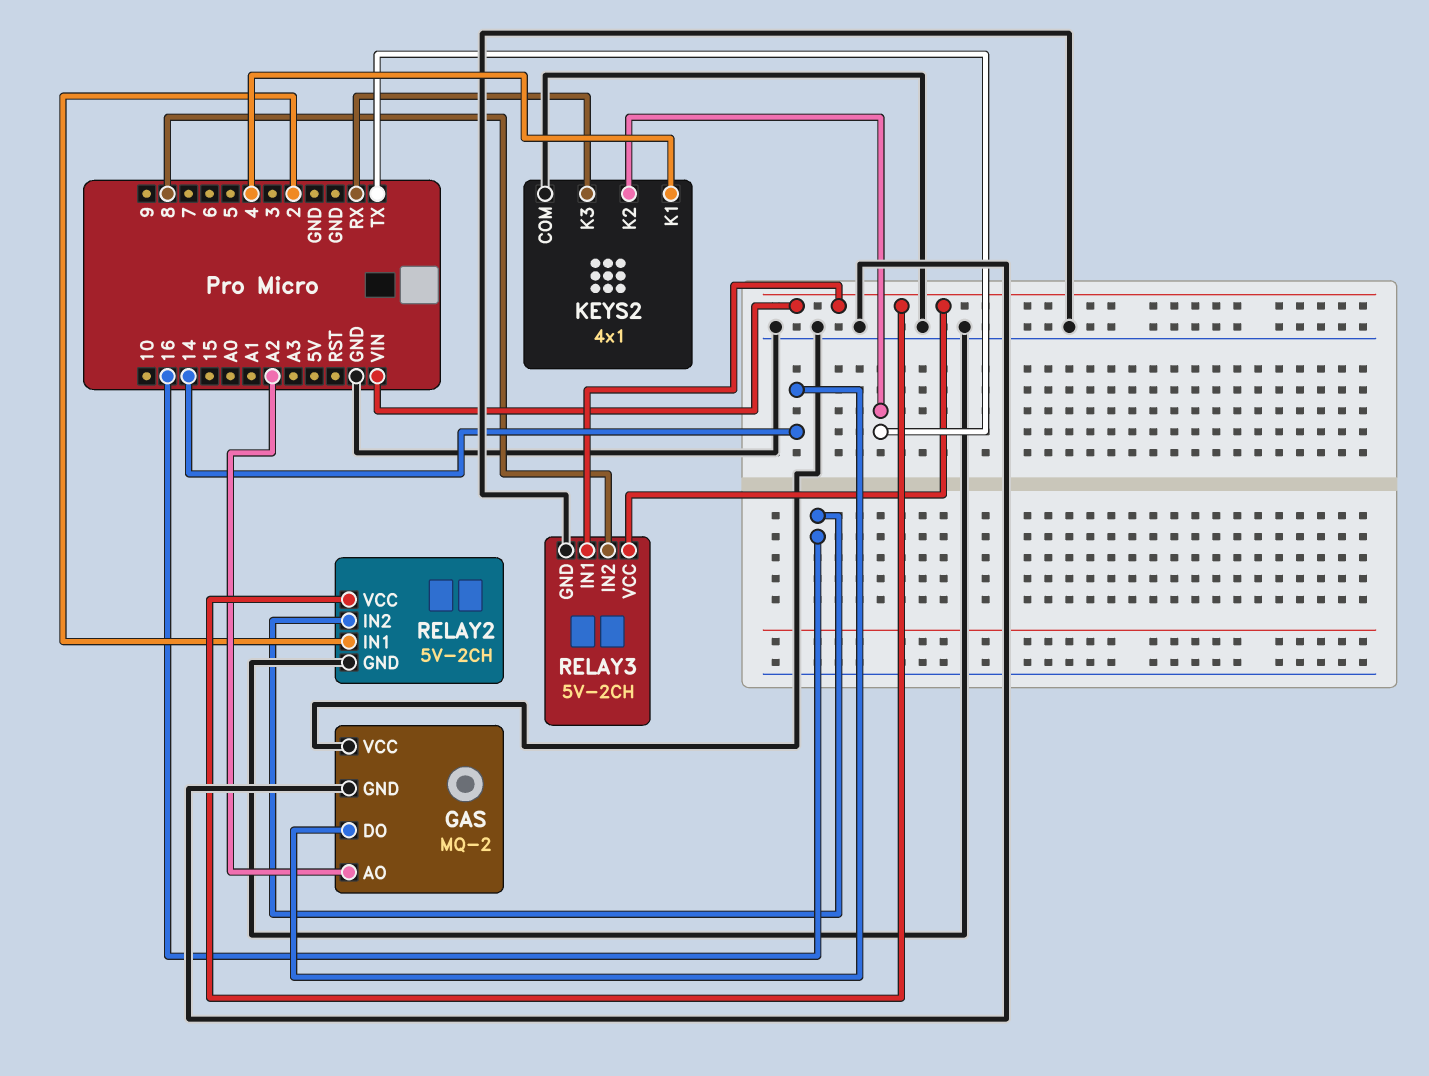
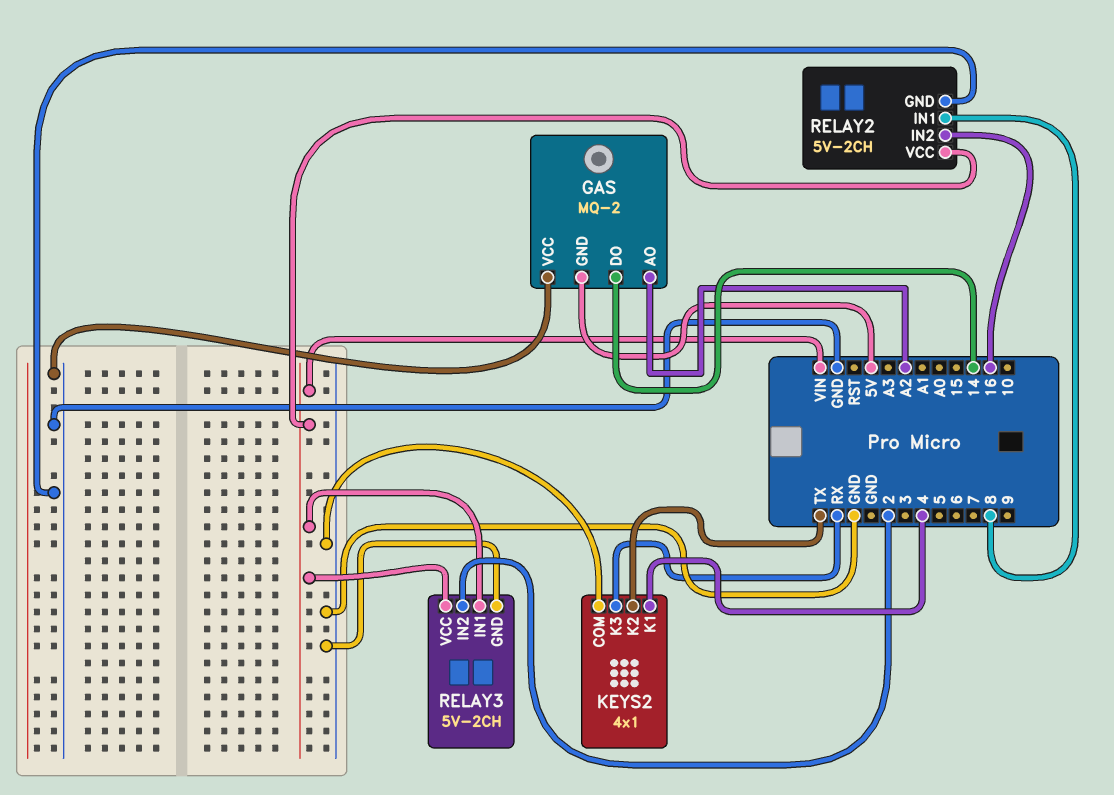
GAS pin GND: GND -> 5V
RELAY2 pin IN1: 2 -> 8
RELAY3 pin IN2: 8 -> 2

